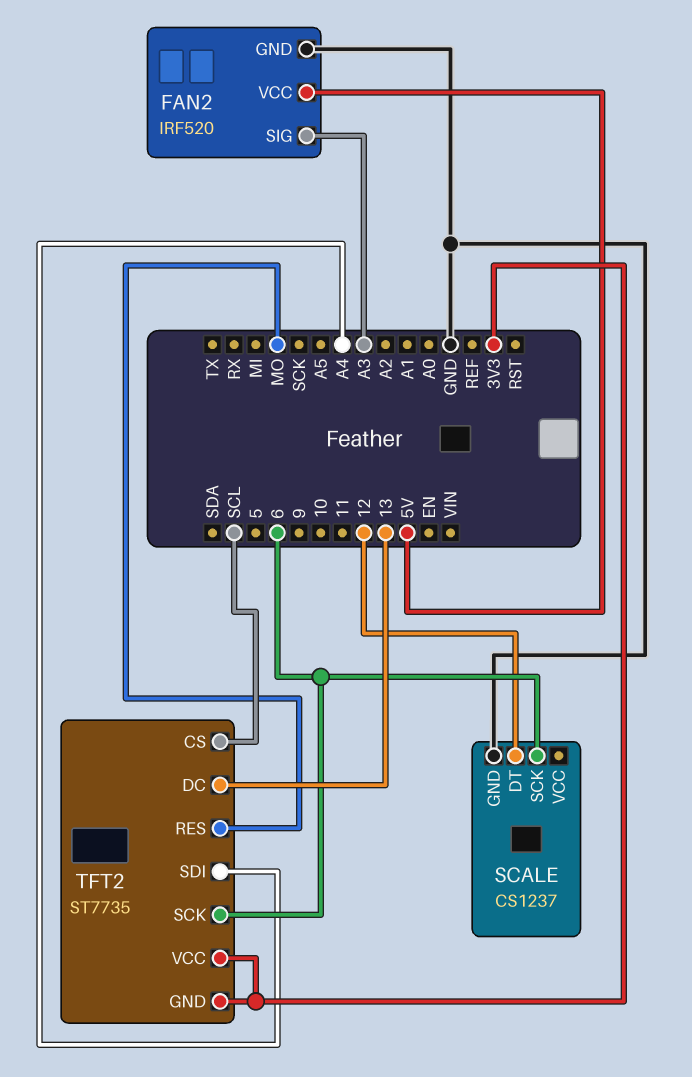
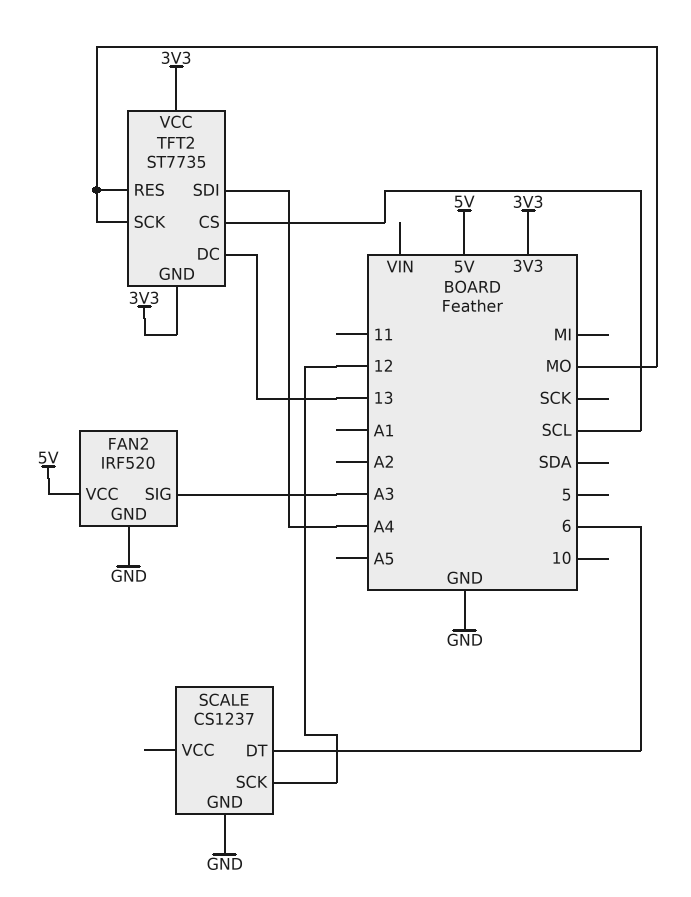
SCALE pin DT: 12 -> 6
SCALE pin SCK: 6 -> 12
TFT2 pin SCK: 6 -> MO

